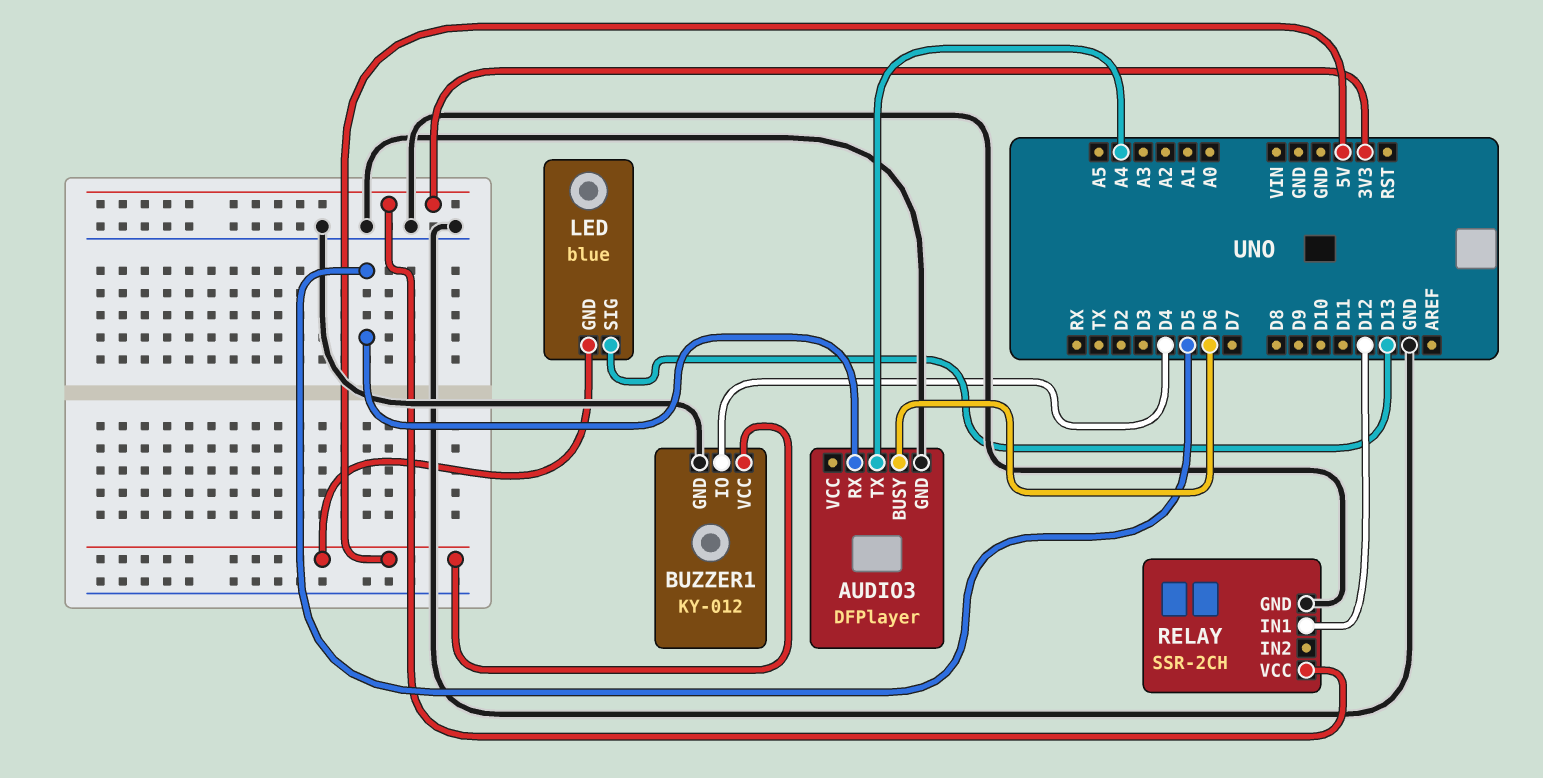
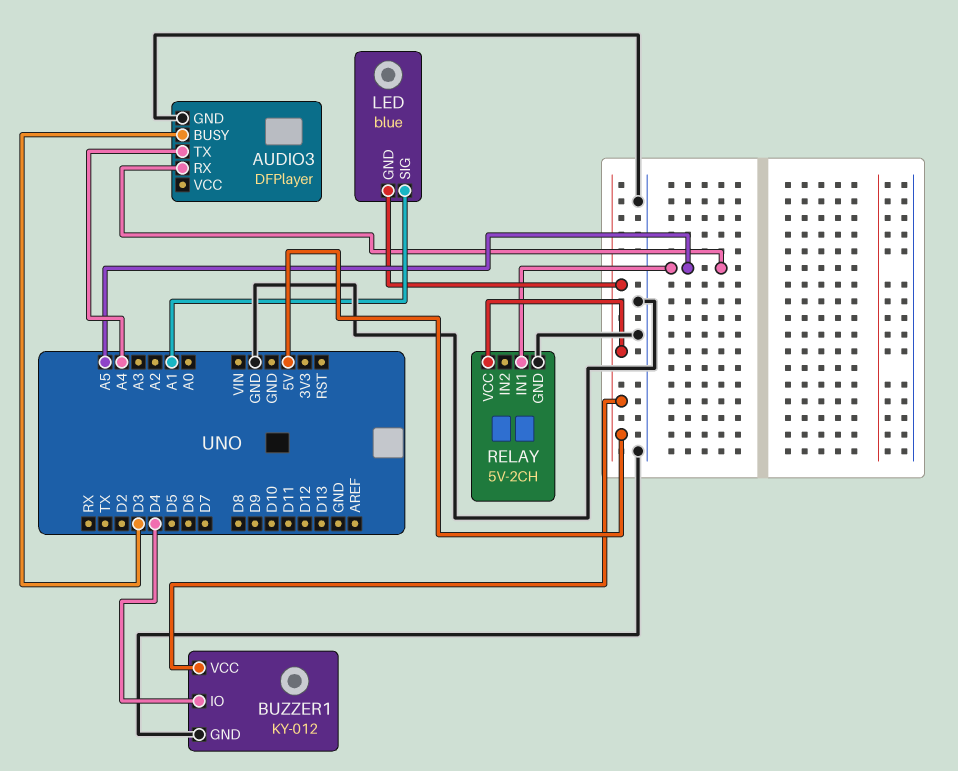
AUDIO3 pin BUSY: D6 -> D3
AUDIO3 pin RX: D5 -> A5
LED pin SIG: D13 -> A1
RELAY: SSR-2CH -> 5V-2CH
RELAY pin IN1: D12 -> A5
RELAY pin VCC: 3V3 -> 5V

